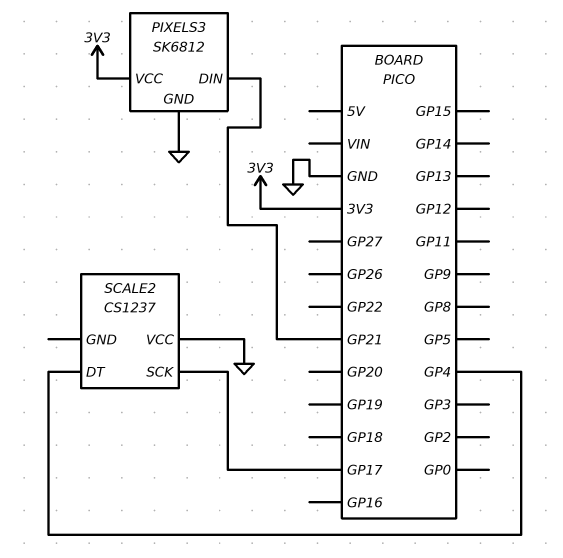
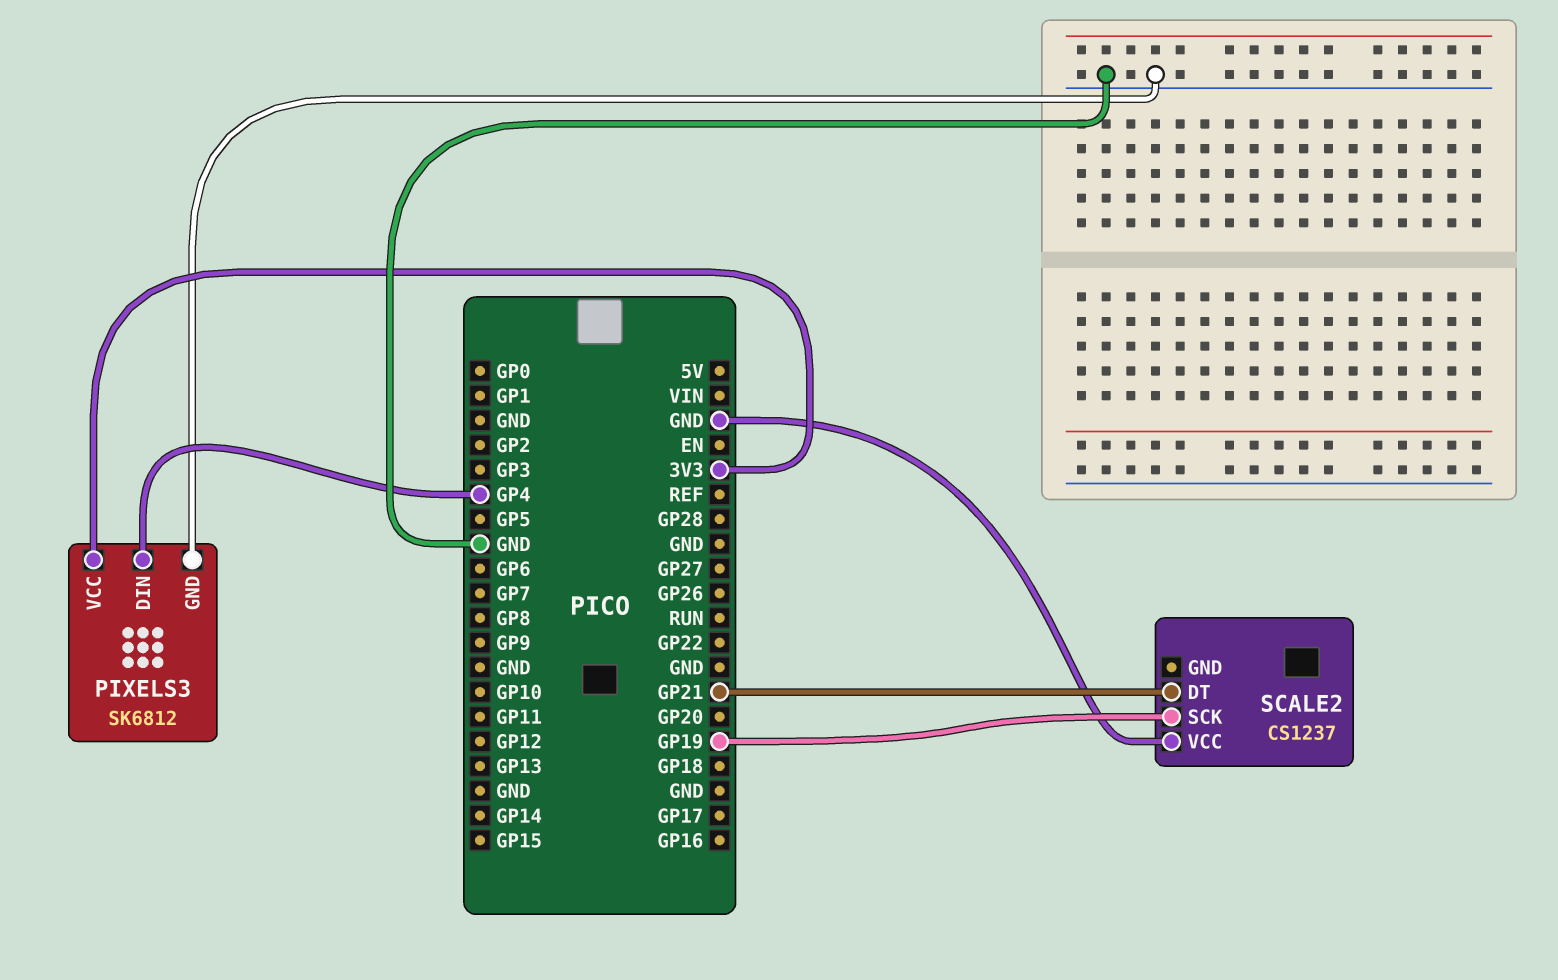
PIXELS3 pin DIN: GP21 -> GP4
SCALE2 pin DT: GP4 -> GP21
SCALE2 pin SCK: GP17 -> GP19

